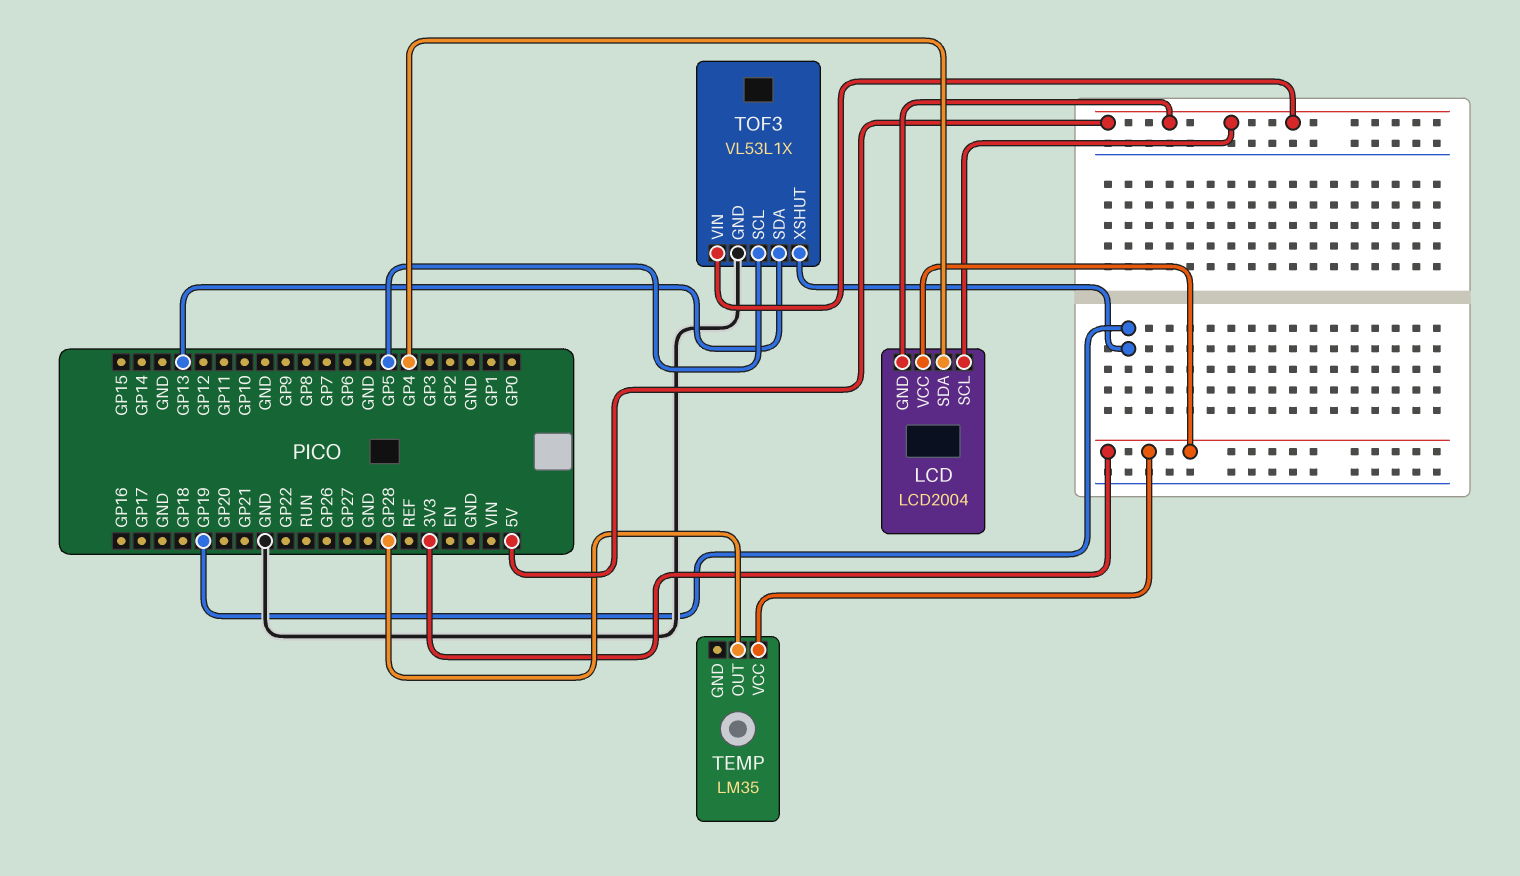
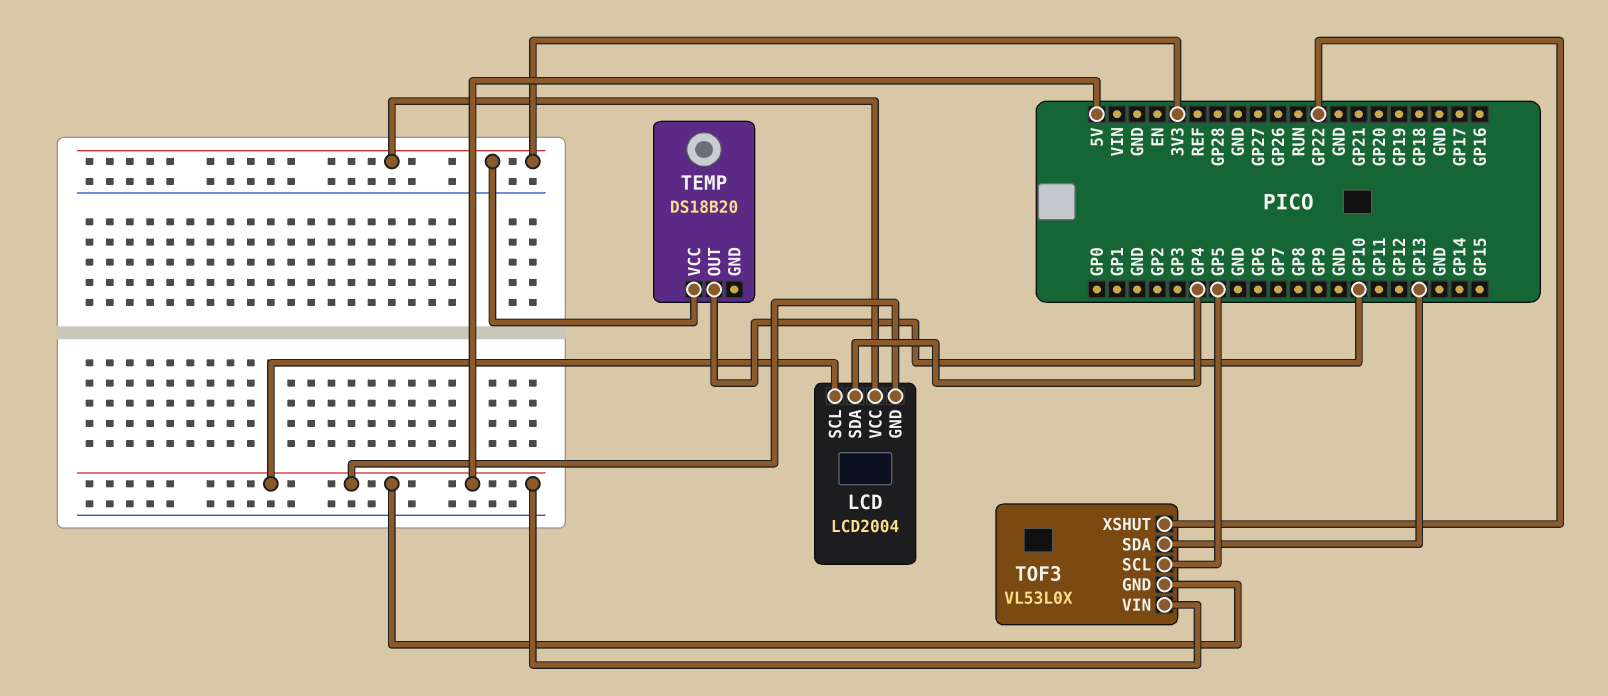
TEMP: LM35 -> DS18B20
TEMP pin OUT: GP28 -> GP10
TOF3: VL53L1X -> VL53L0X
TOF3 pin GND: GND -> 5V
TOF3 pin XSHUT: GP19 -> GP22

